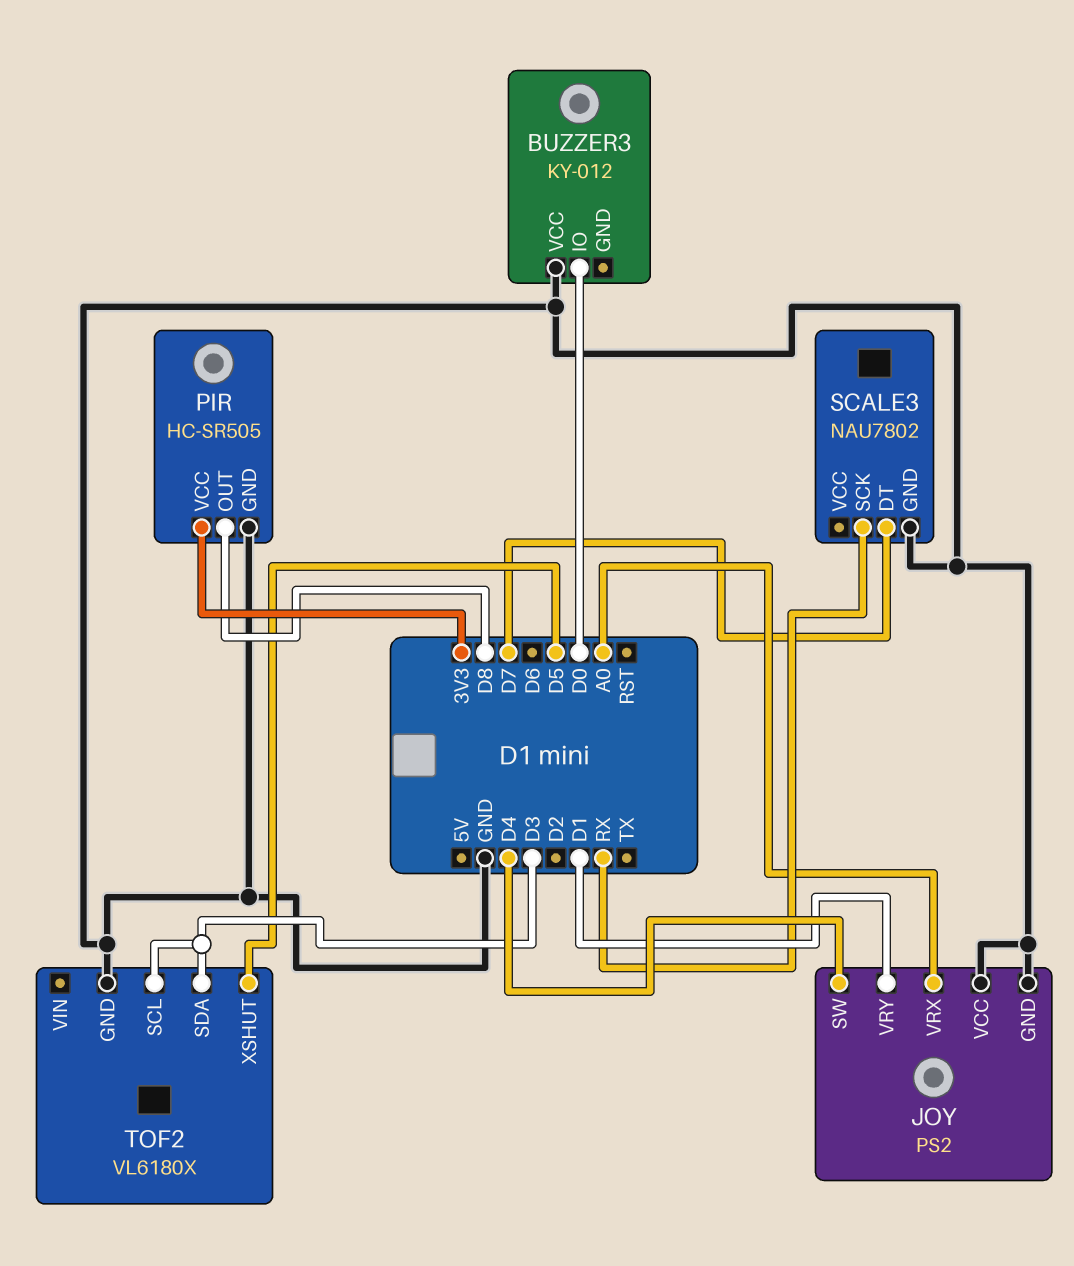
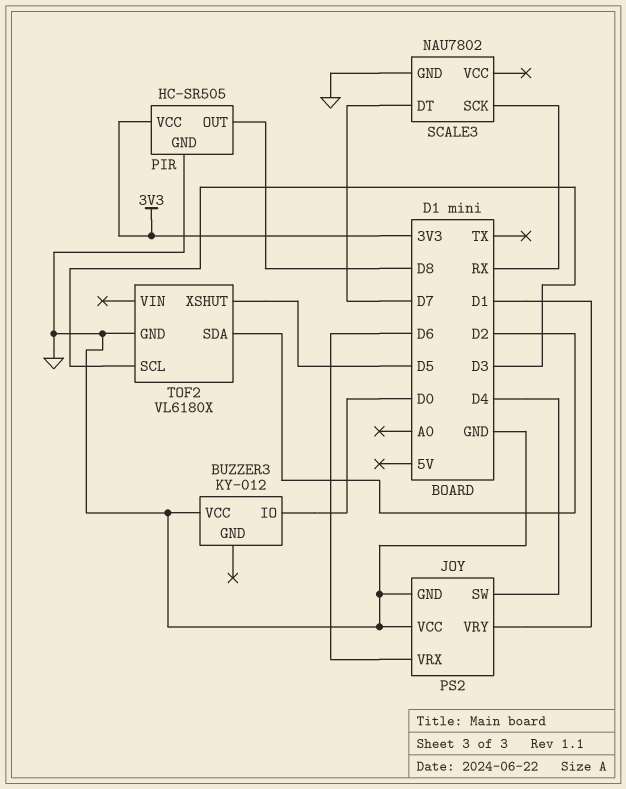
JOY pin VRX: A0 -> D6
TOF2 pin SDA: D3 -> D2

